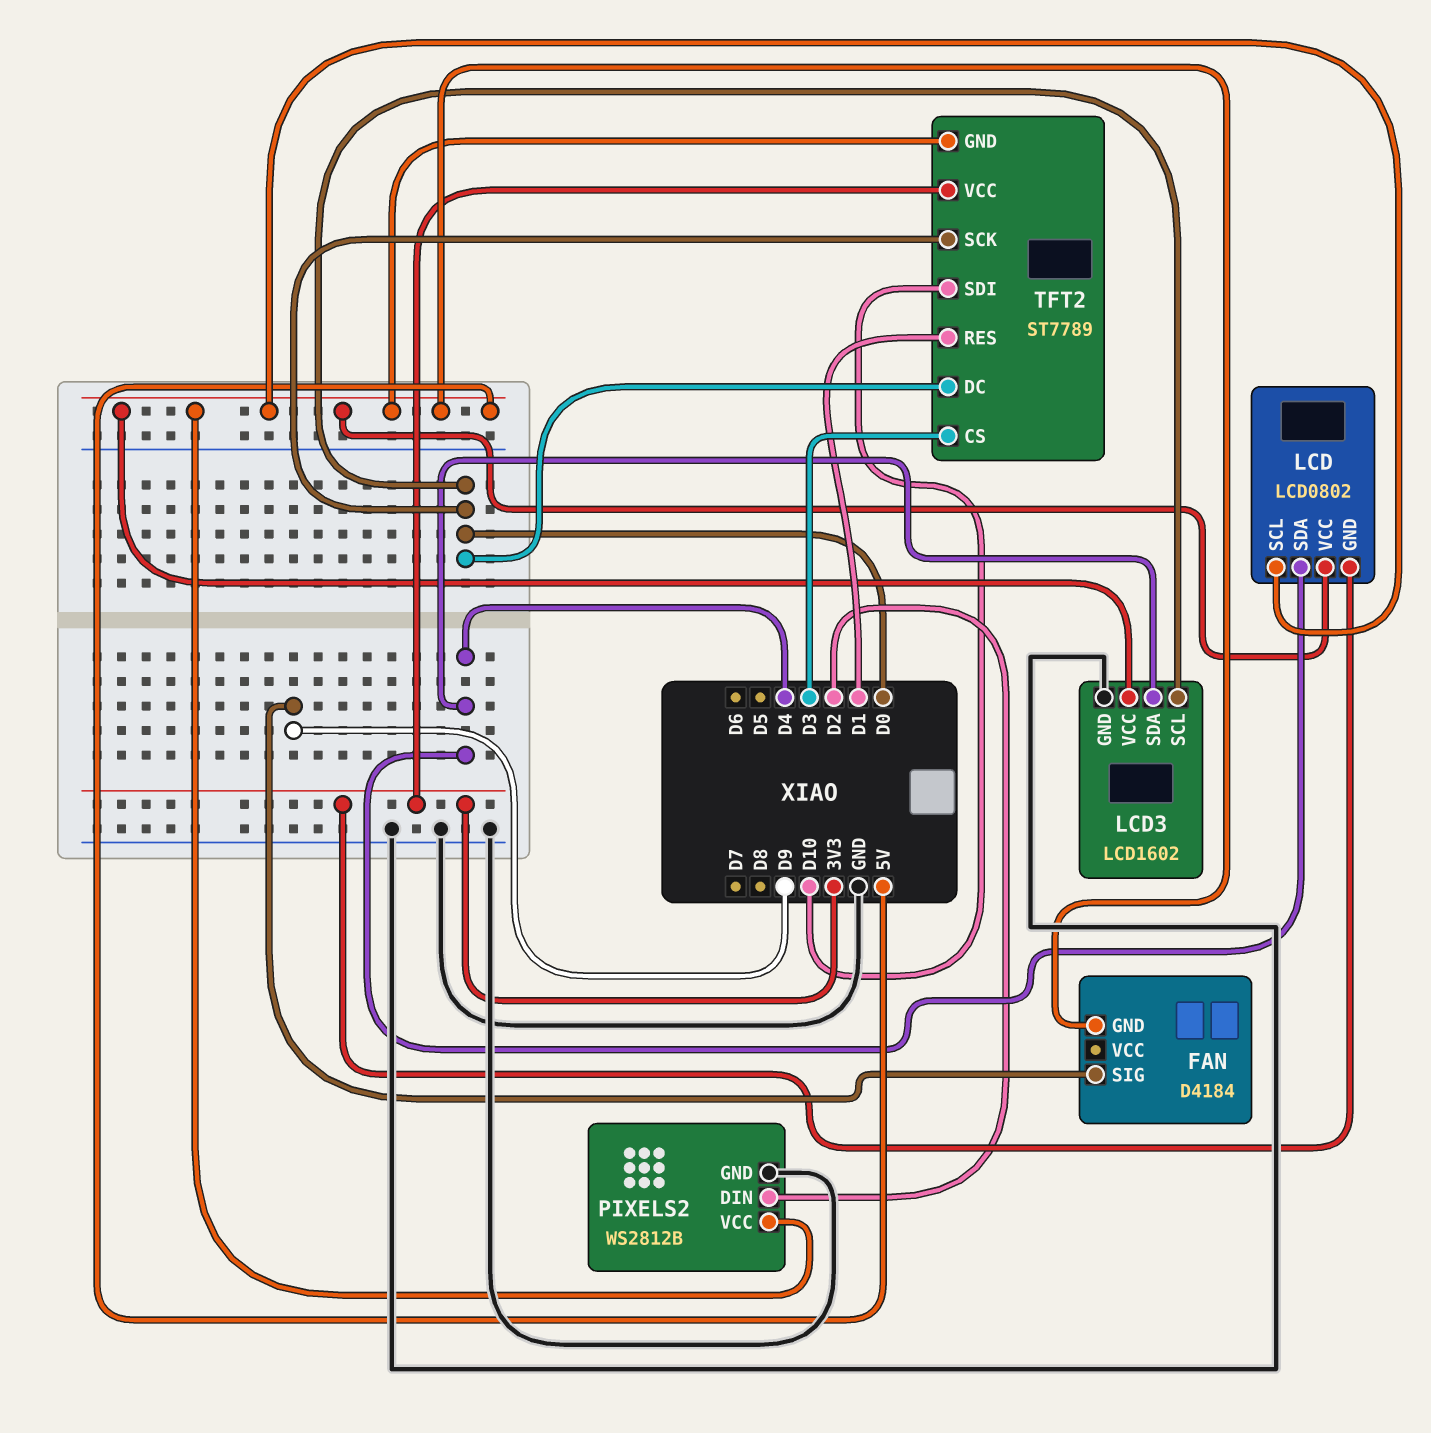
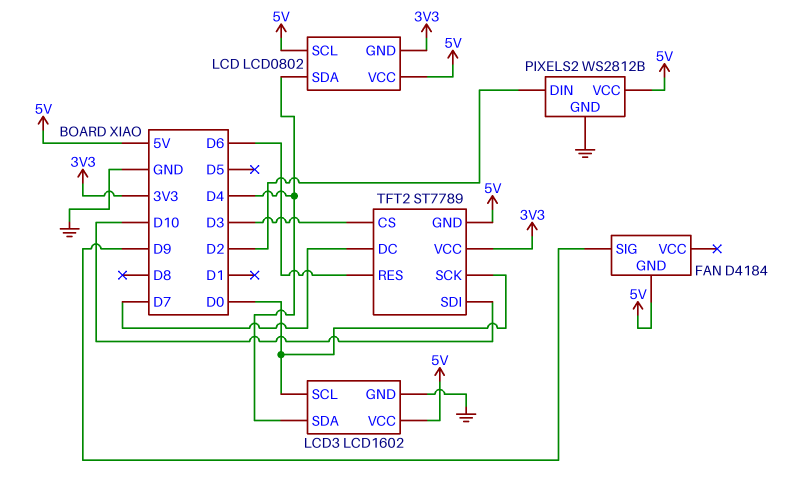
TFT2 pin DC: D0 -> D7
TFT2 pin RES: D1 -> D6

